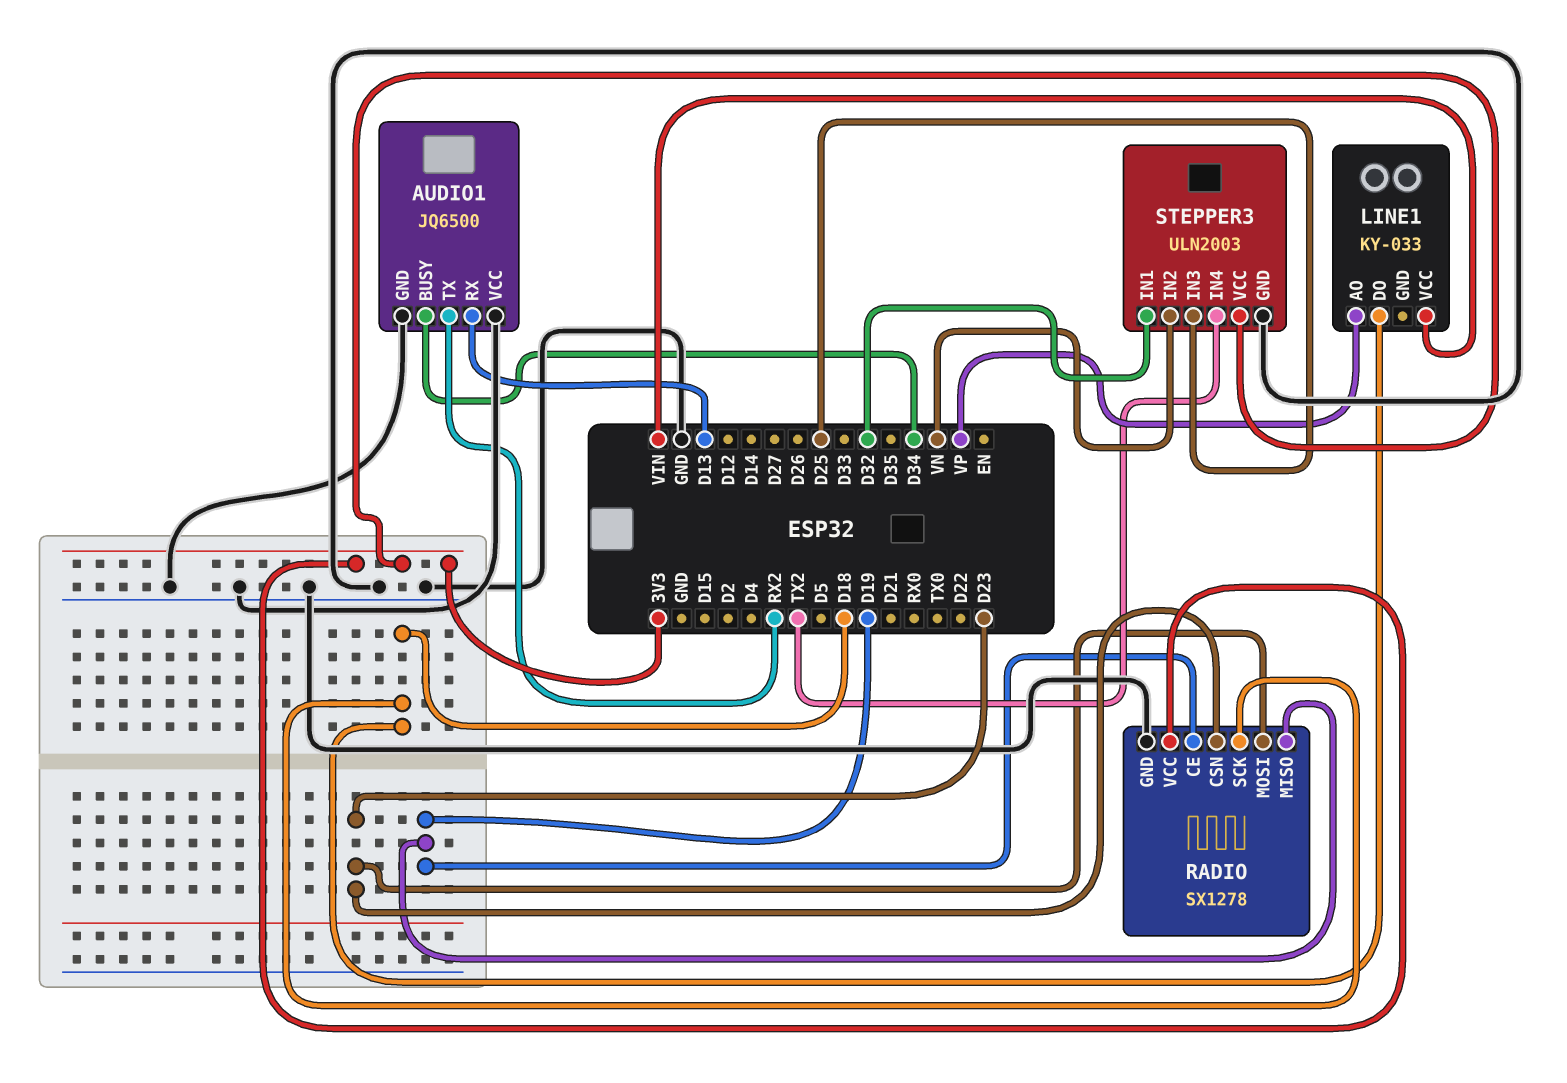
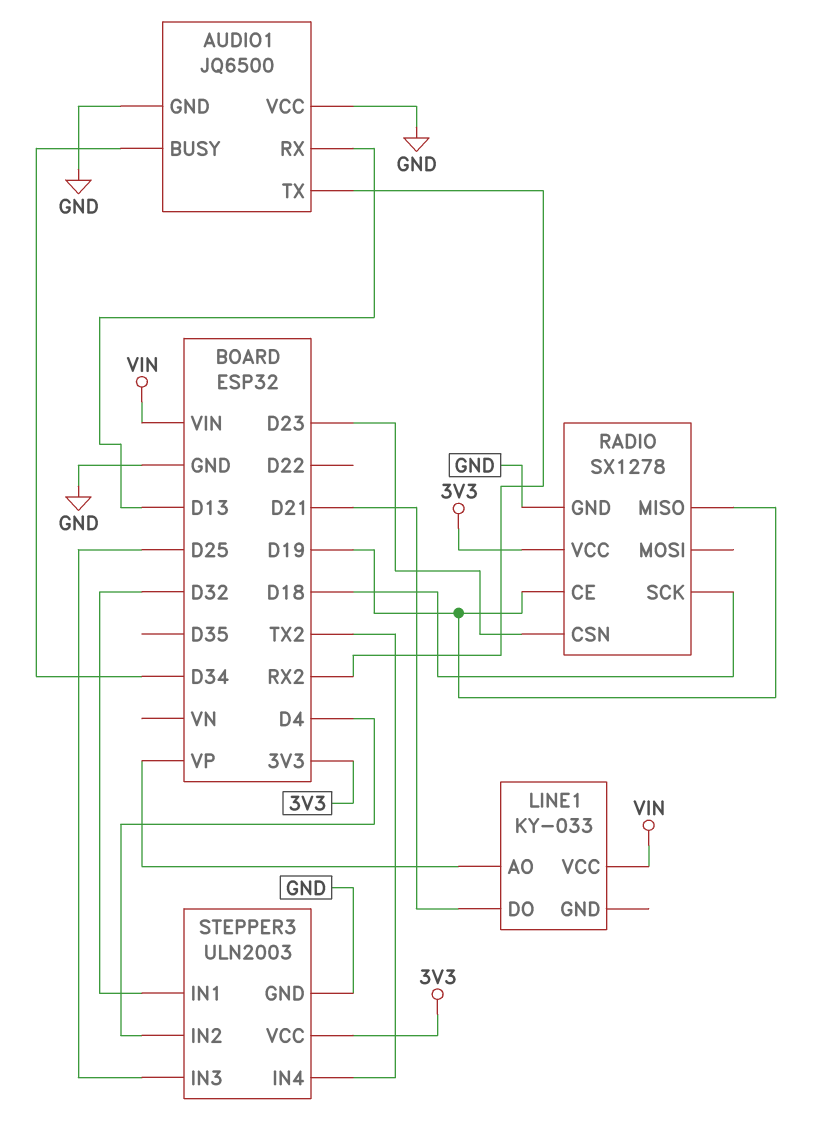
LINE1 pin DO: D18 -> D21
RADIO pin MOSI: D23 -> none
STEPPER3 pin IN2: VN -> D4

